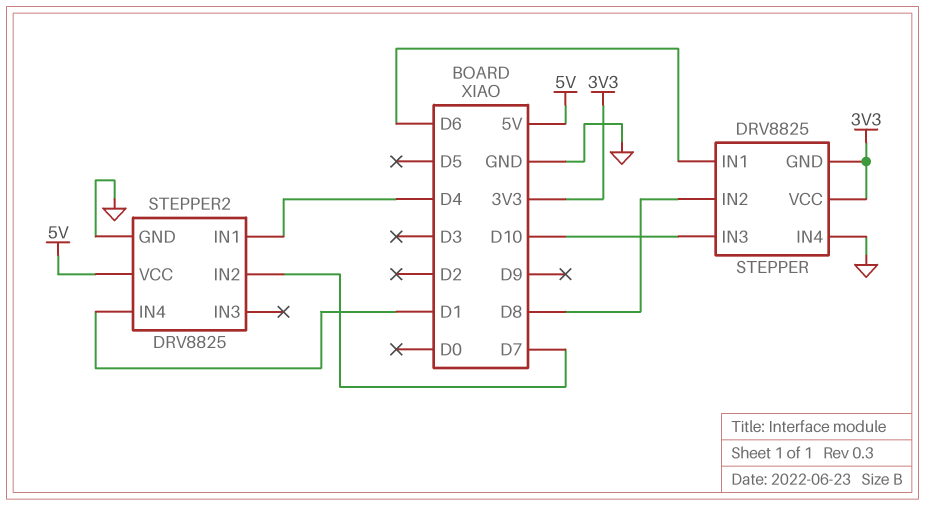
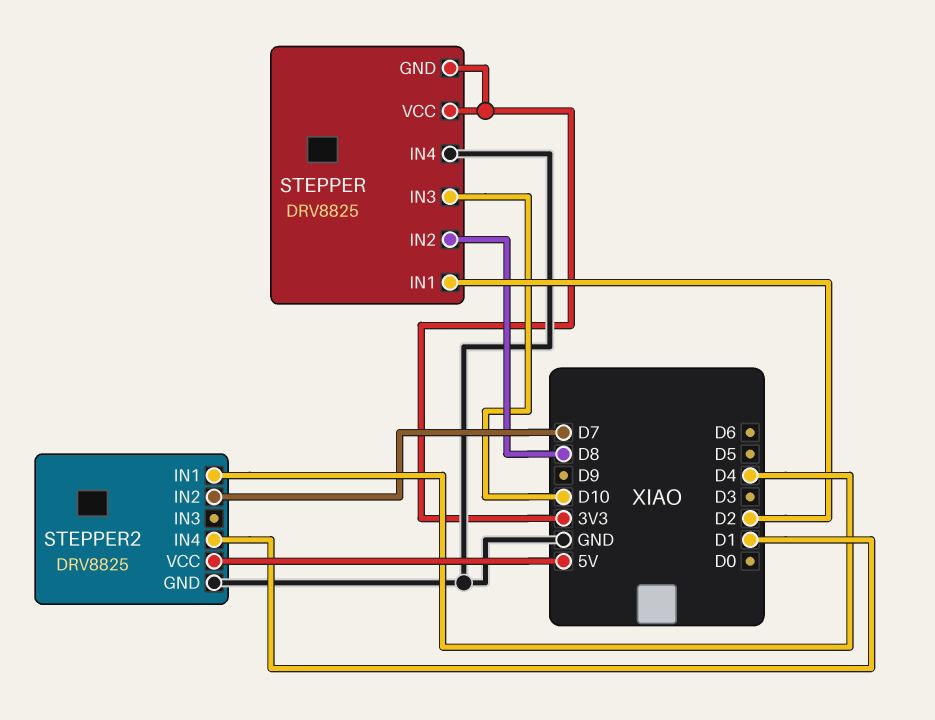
STEPPER pin IN1: D6 -> D2

